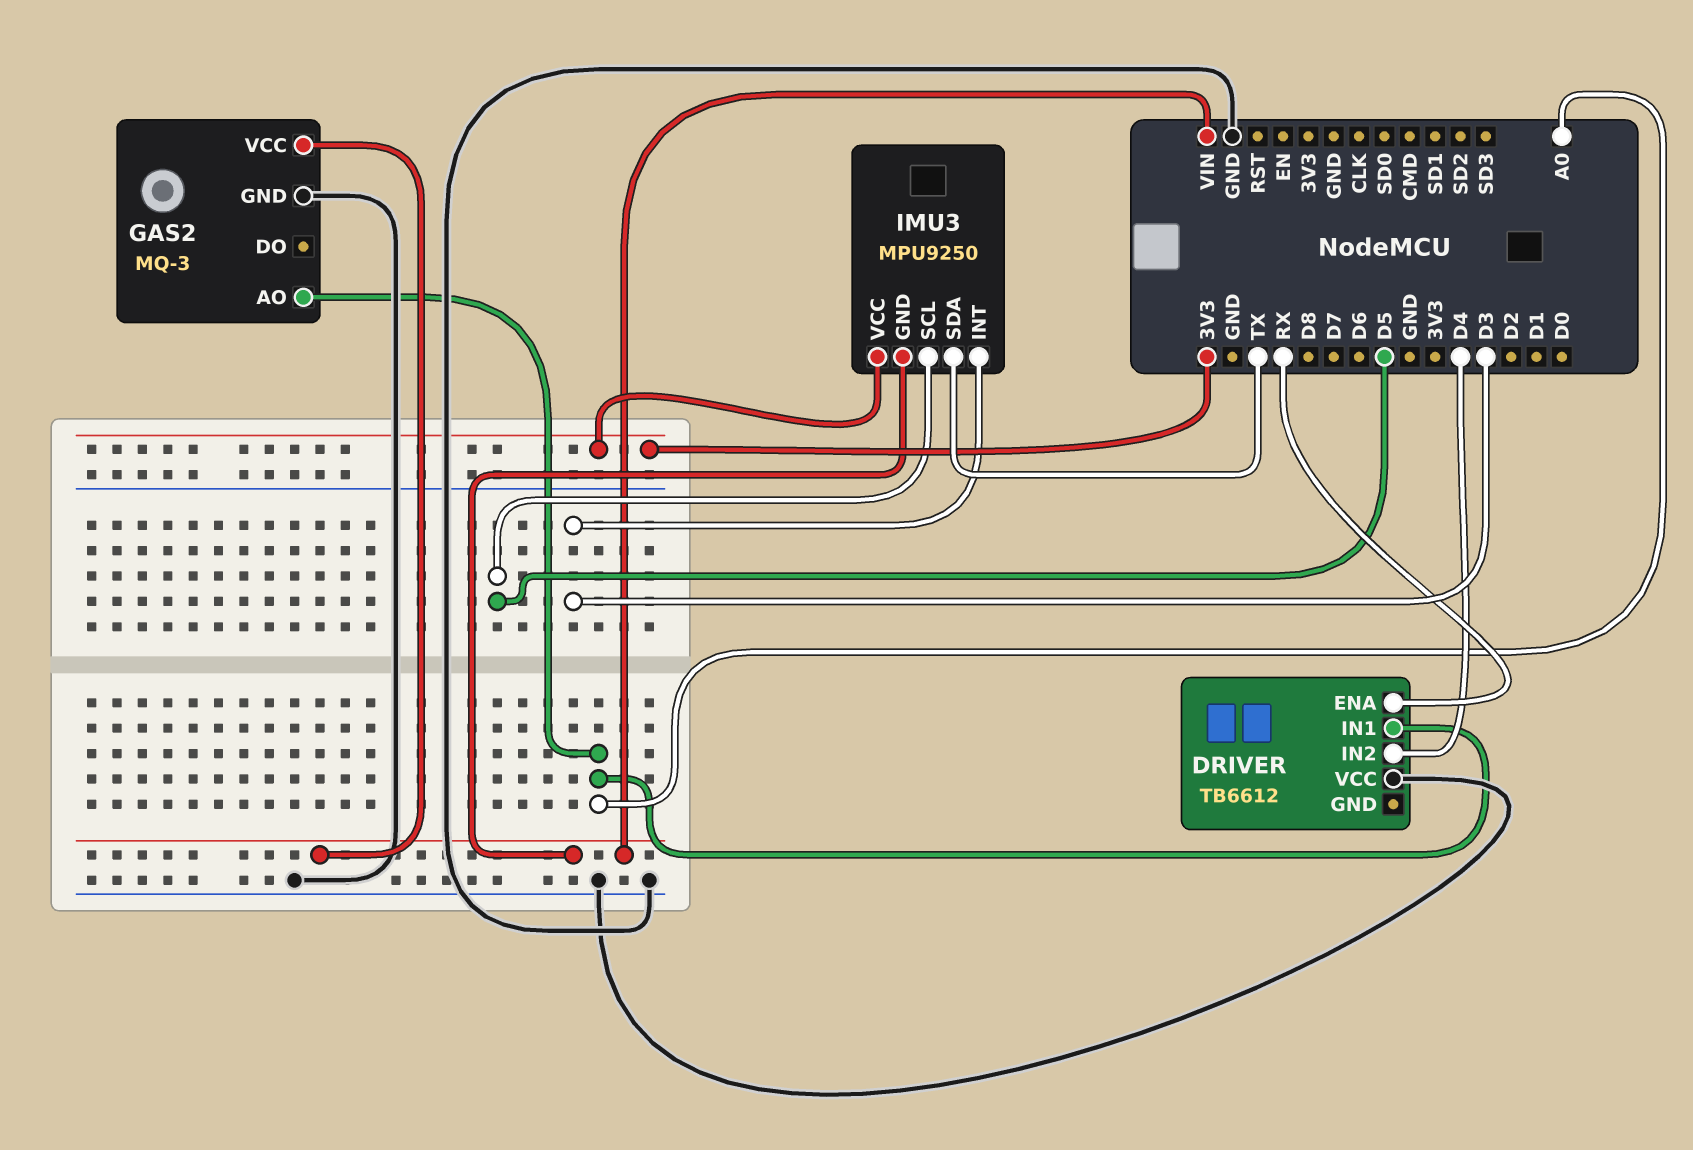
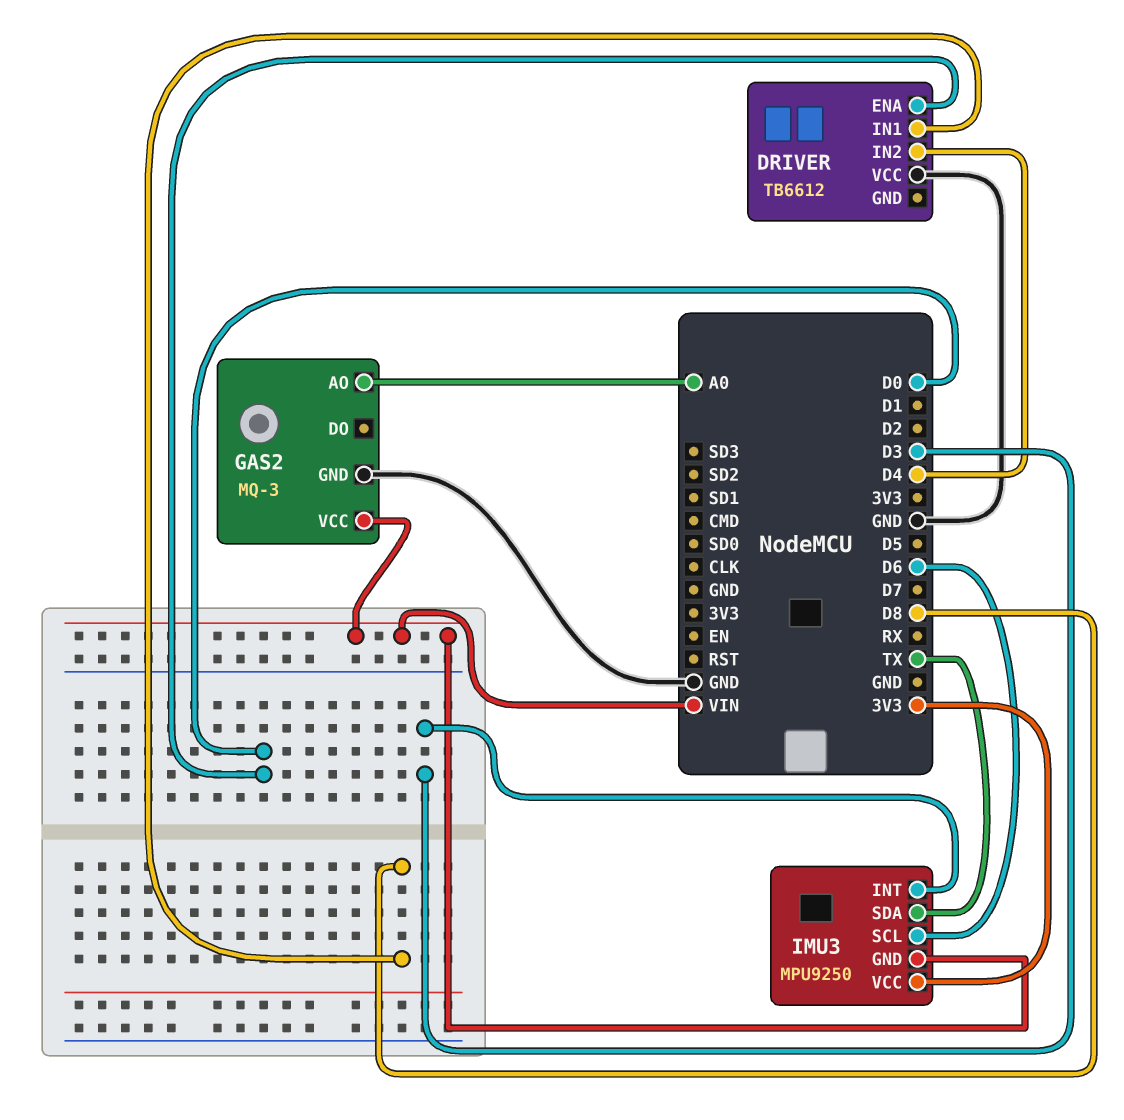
DRIVER pin ENA: RX -> D0
DRIVER pin IN1: A0 -> D8
IMU3 pin SCL: D5 -> D6

